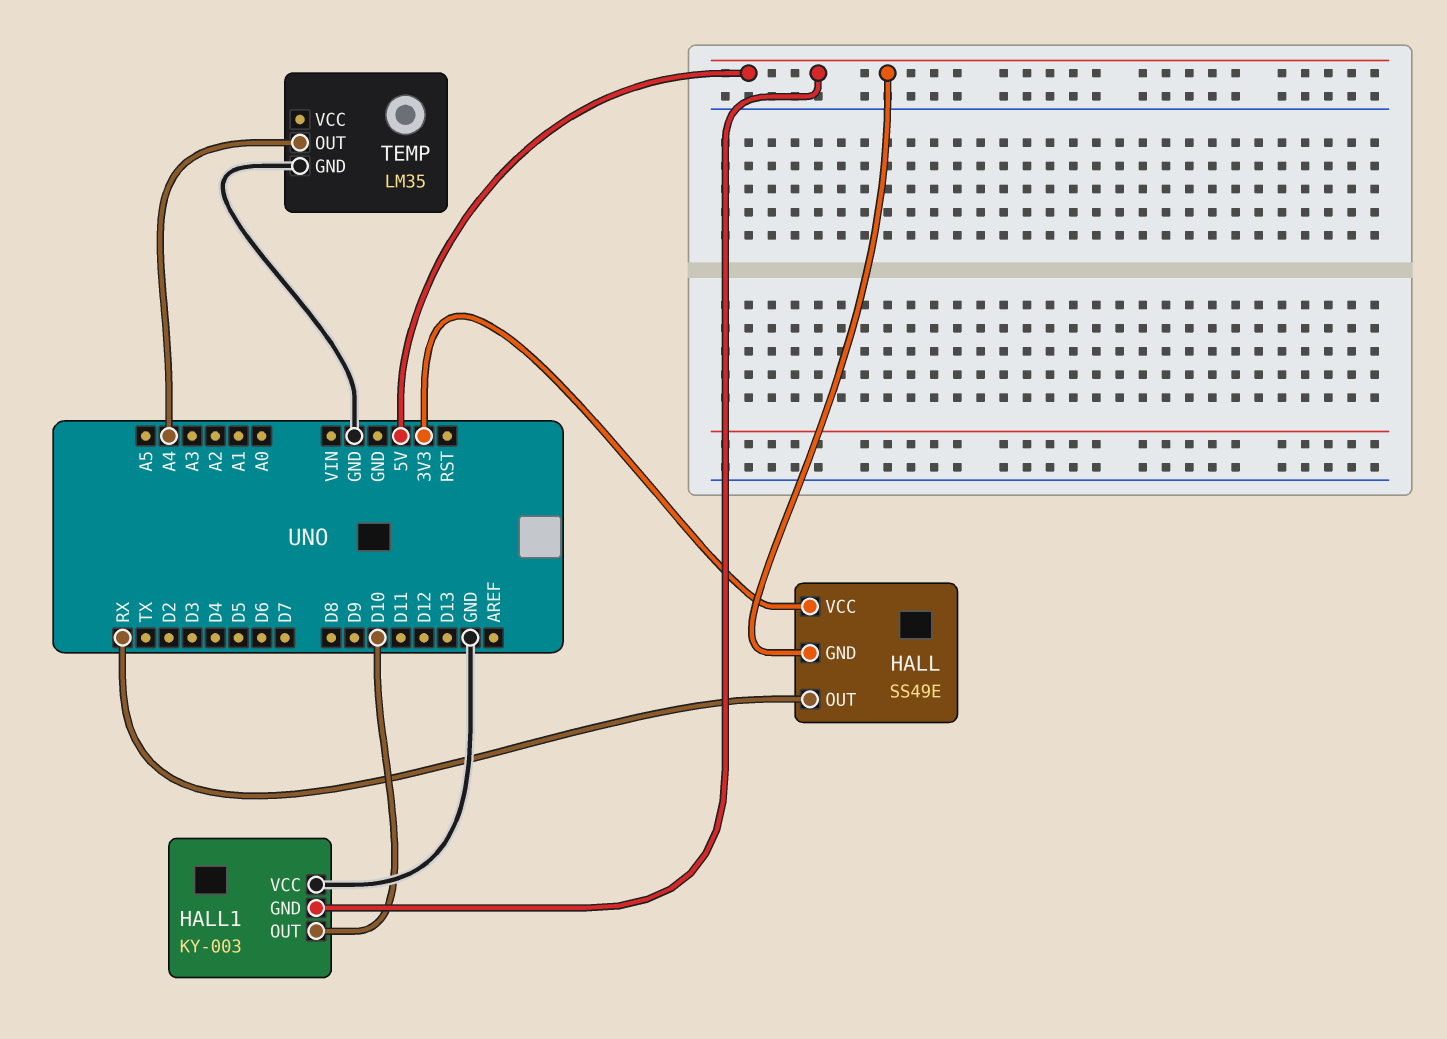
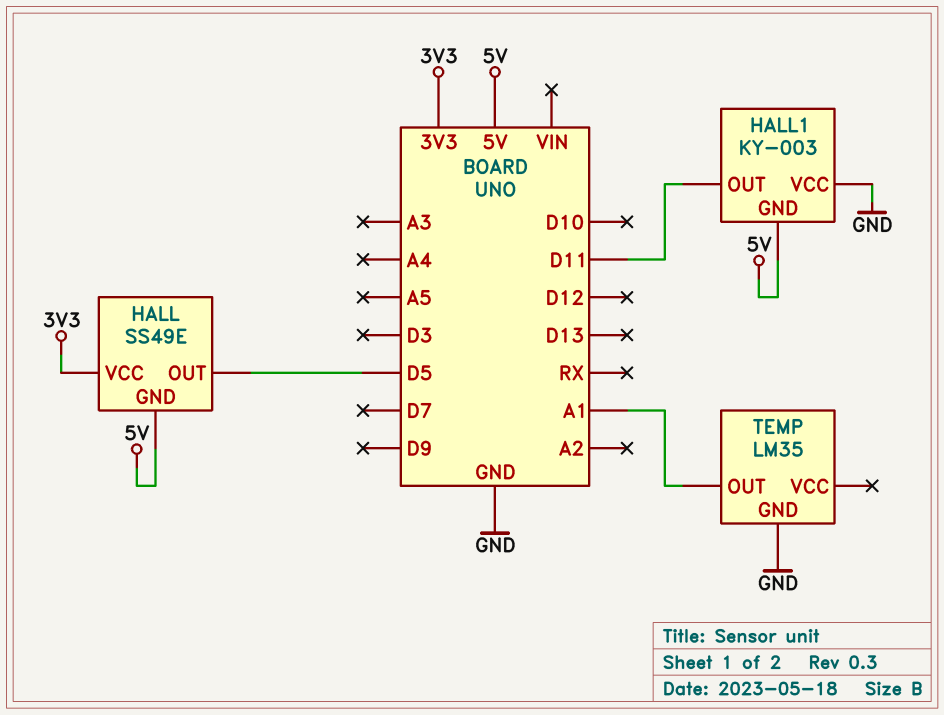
HALL pin OUT: RX -> D5
HALL1 pin OUT: D10 -> D11
TEMP pin OUT: A4 -> A1

